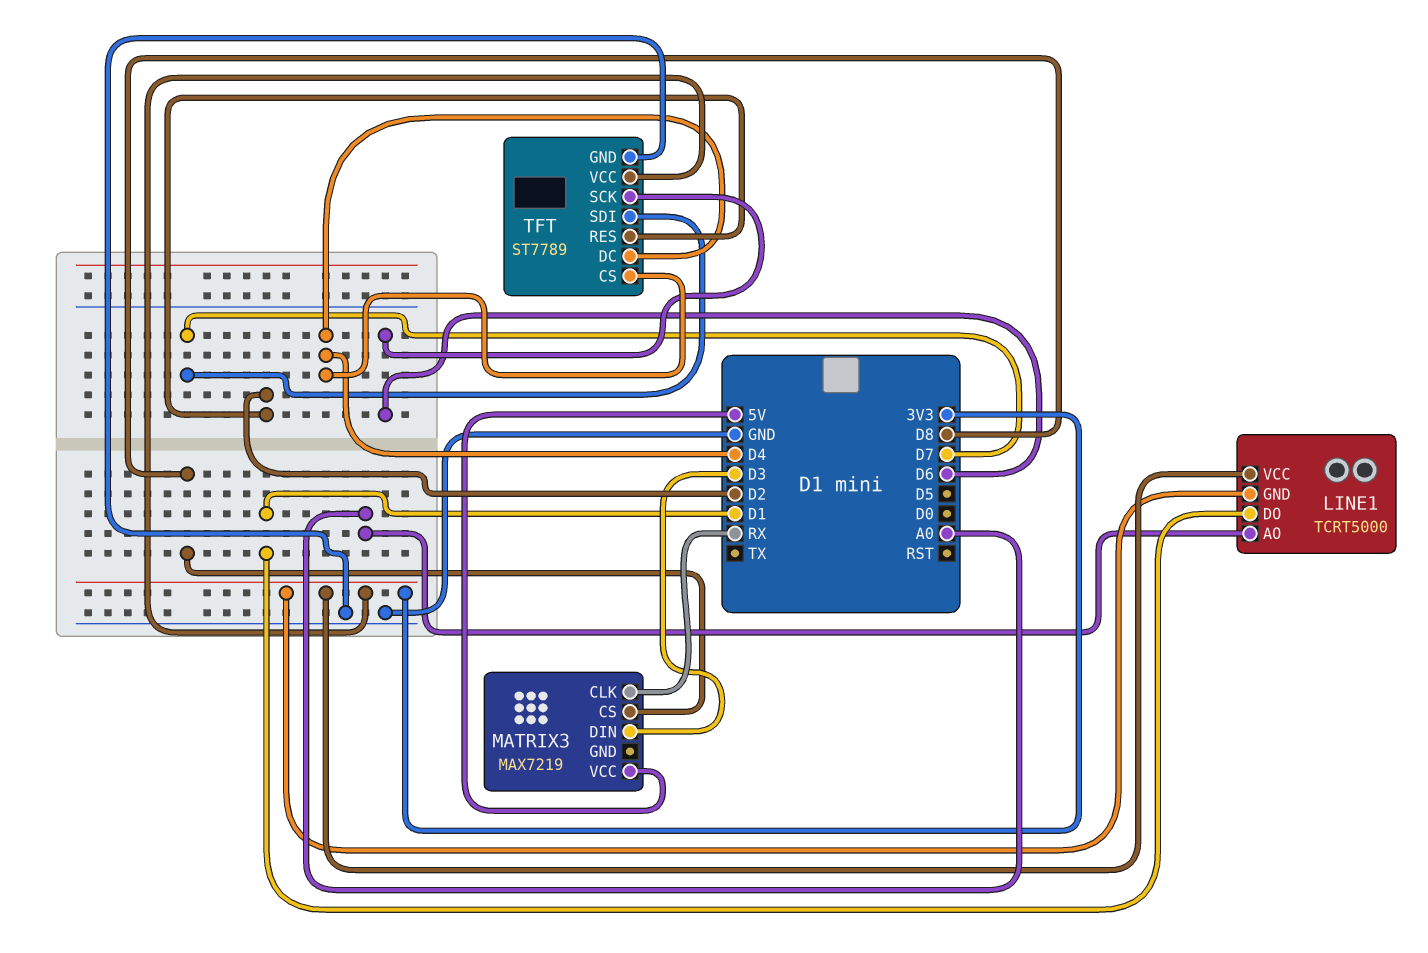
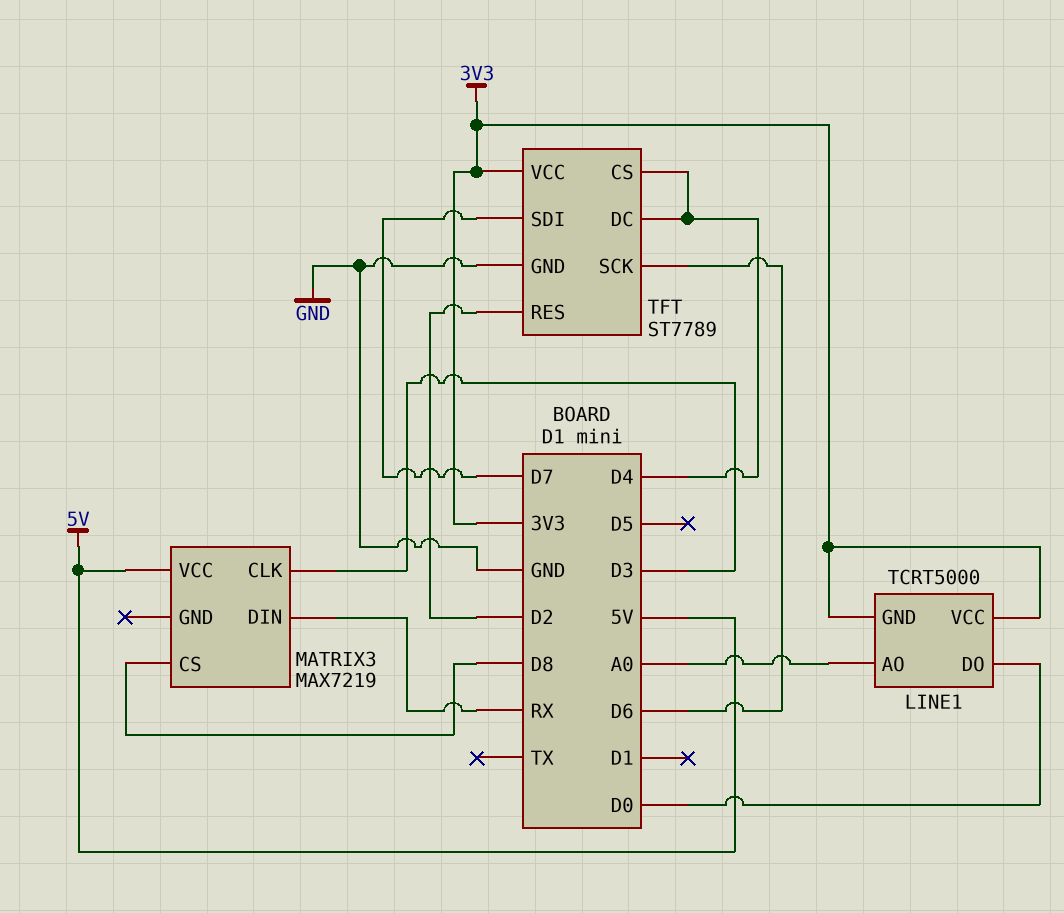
LINE1 pin DO: D1 -> D0
MATRIX3 pin CLK: RX -> D3
MATRIX3 pin DIN: D3 -> RX

